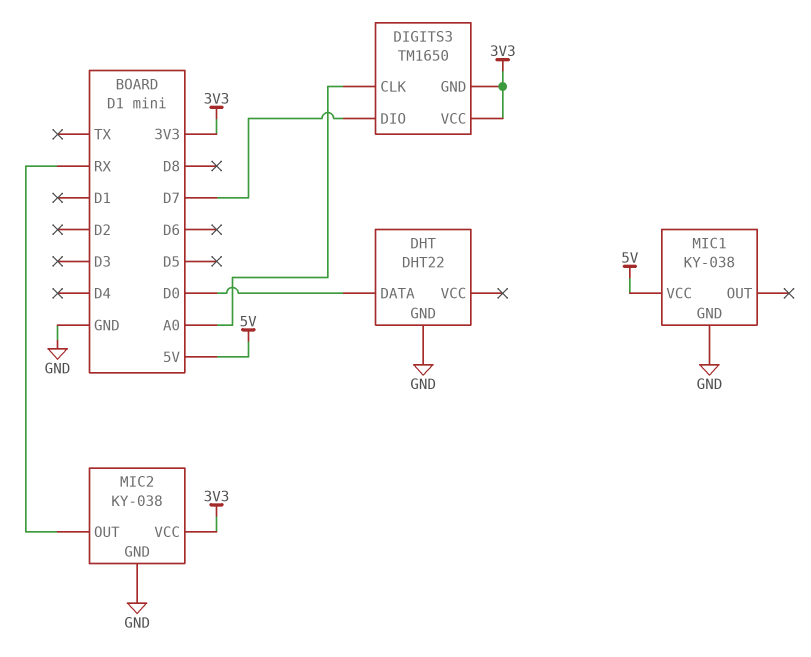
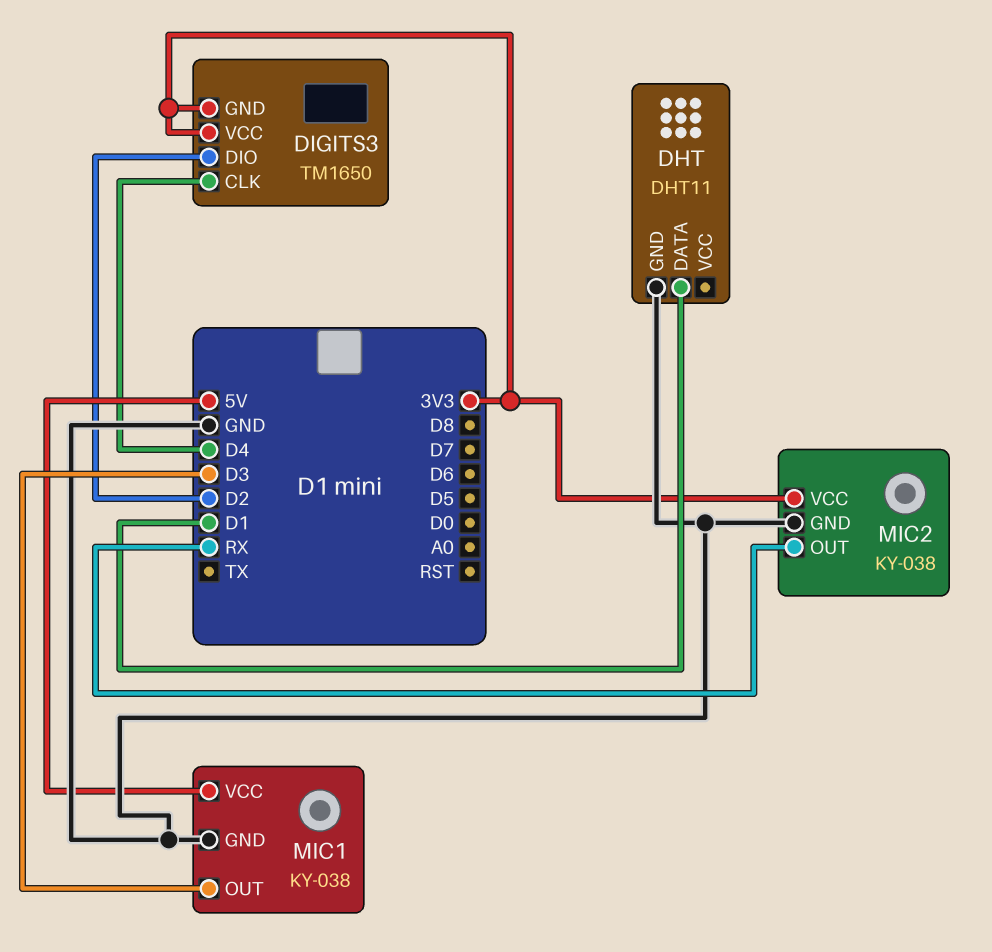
DHT: DHT22 -> DHT11
DHT pin DATA: D0 -> D1
DIGITS3 pin CLK: A0 -> D4
DIGITS3 pin DIO: D7 -> D2
MIC1 pin OUT: none -> D3

